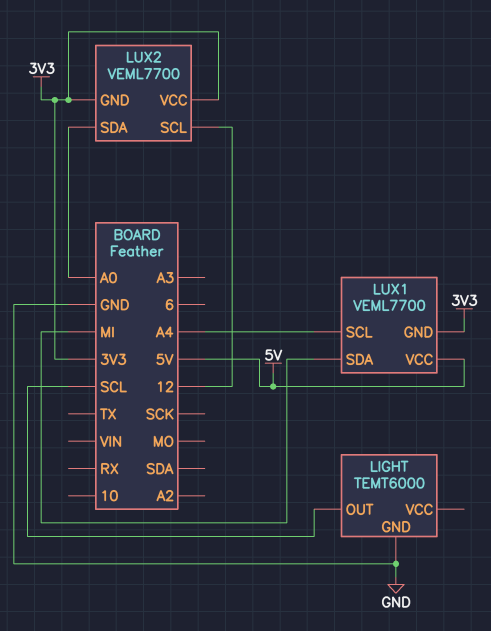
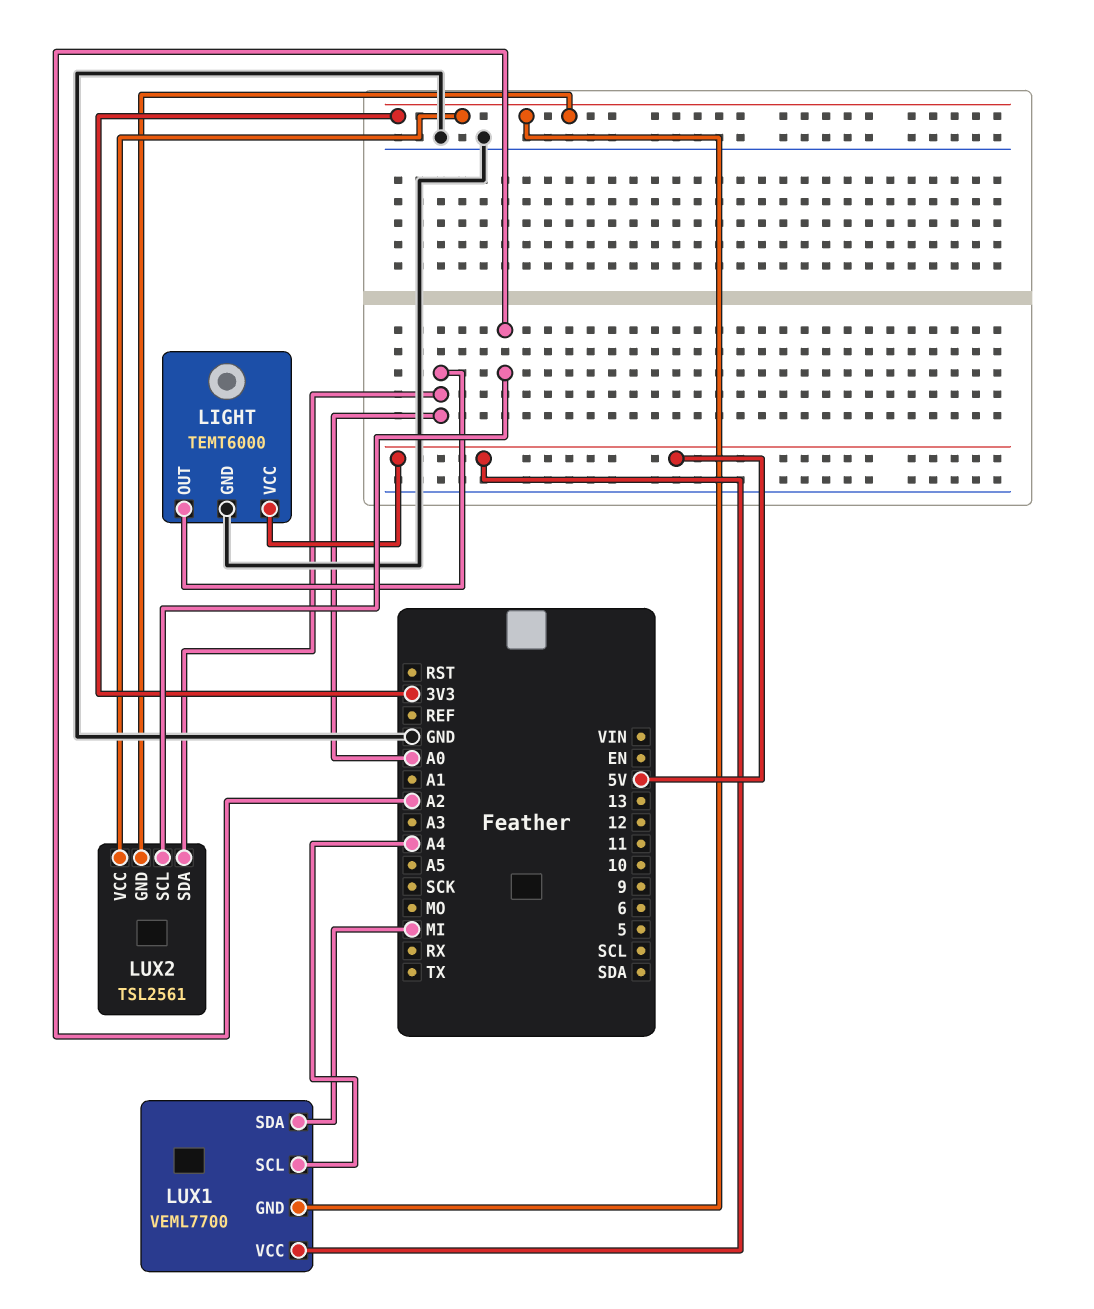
LIGHT pin OUT: SCL -> A0
LIGHT pin VCC: none -> 5V
LUX2: VEML7700 -> TSL2561
LUX2 pin SCL: 12 -> A2

